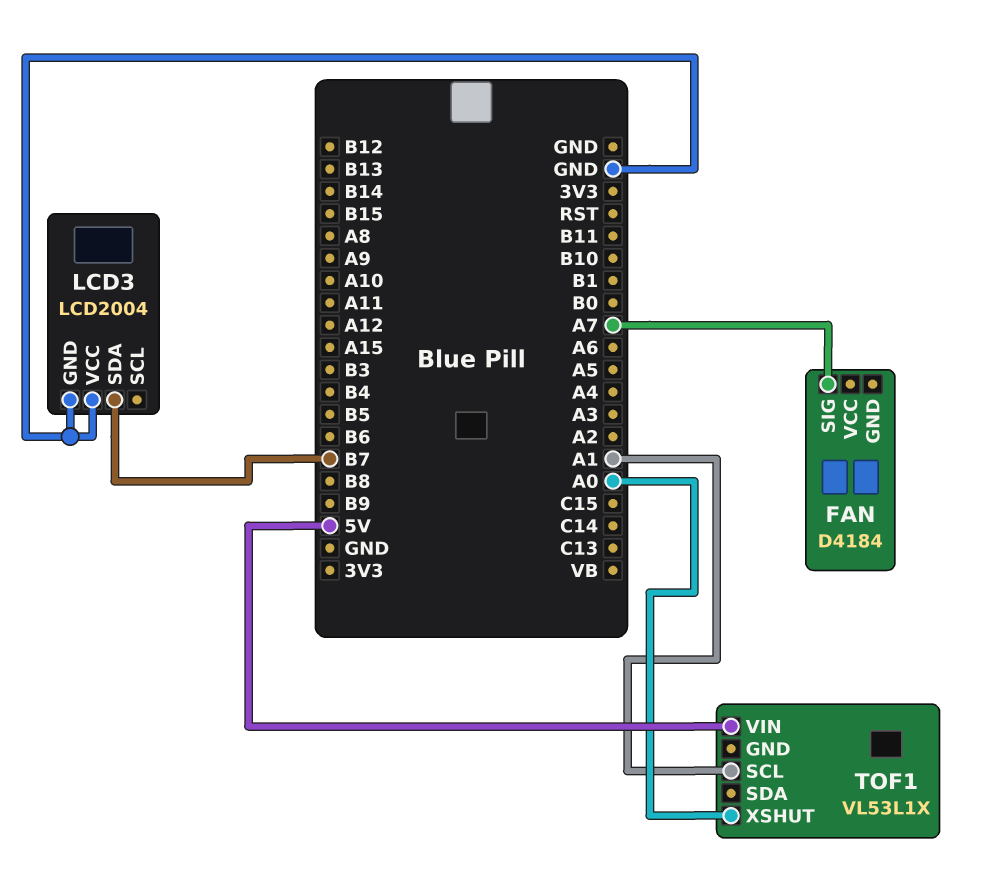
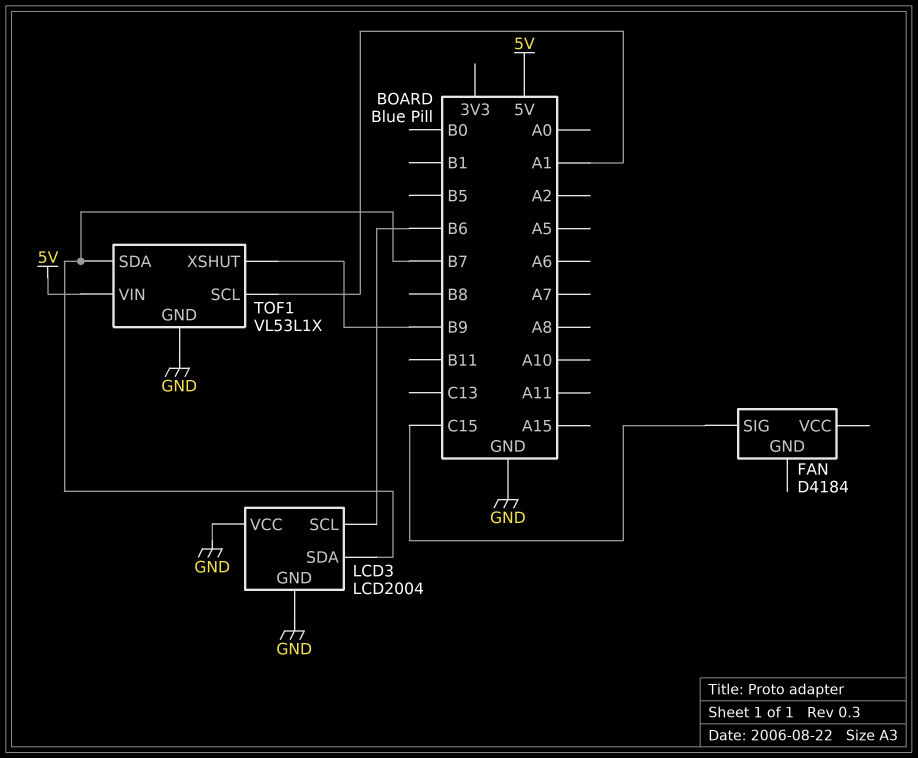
FAN pin SIG: A7 -> C15
LCD3 pin SCL: none -> B6
TOF1 pin GND: none -> GND
TOF1 pin SDA: none -> B7
TOF1 pin XSHUT: A0 -> B9

